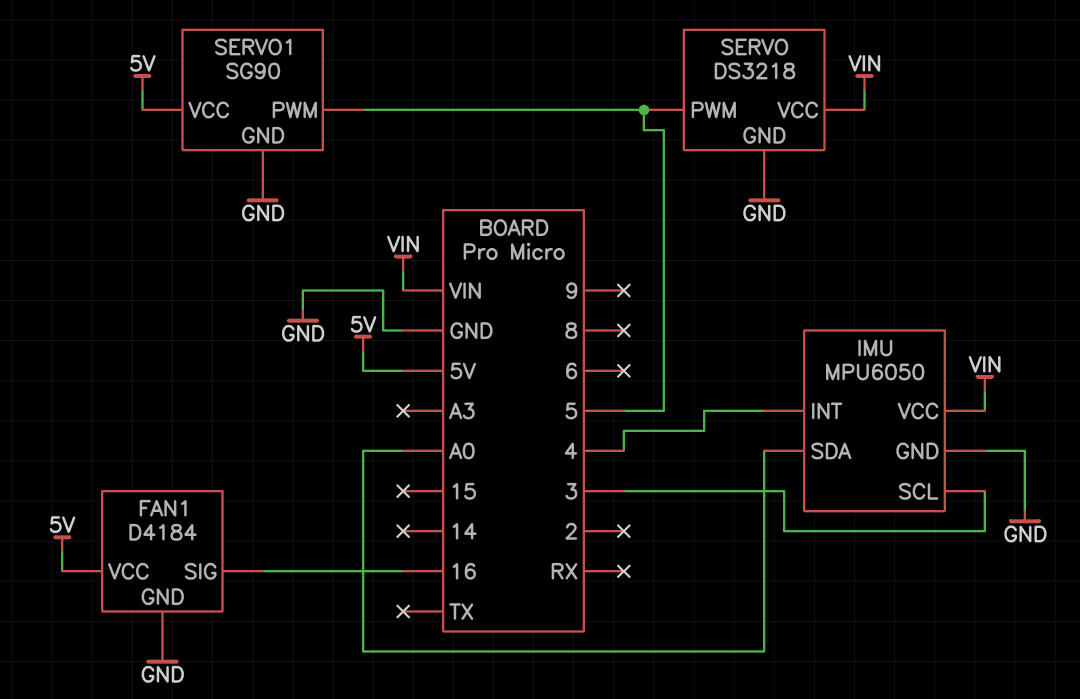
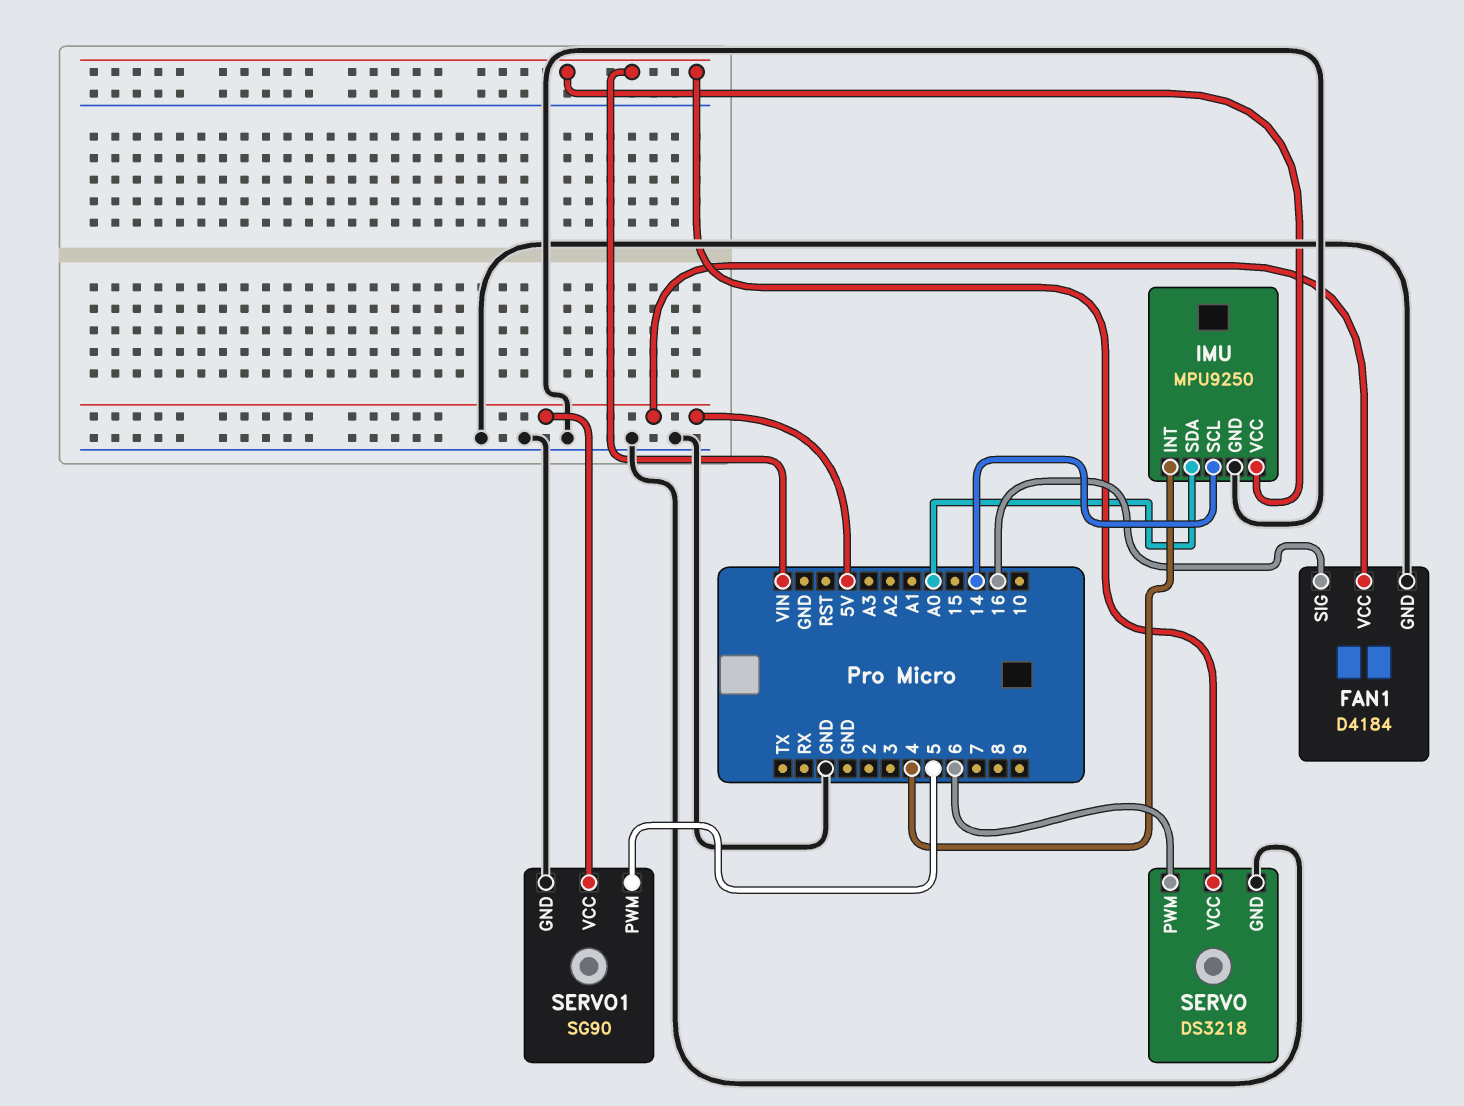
IMU: MPU6050 -> MPU9250
IMU pin SCL: 3 -> 14
SERVO pin PWM: 5 -> 6

